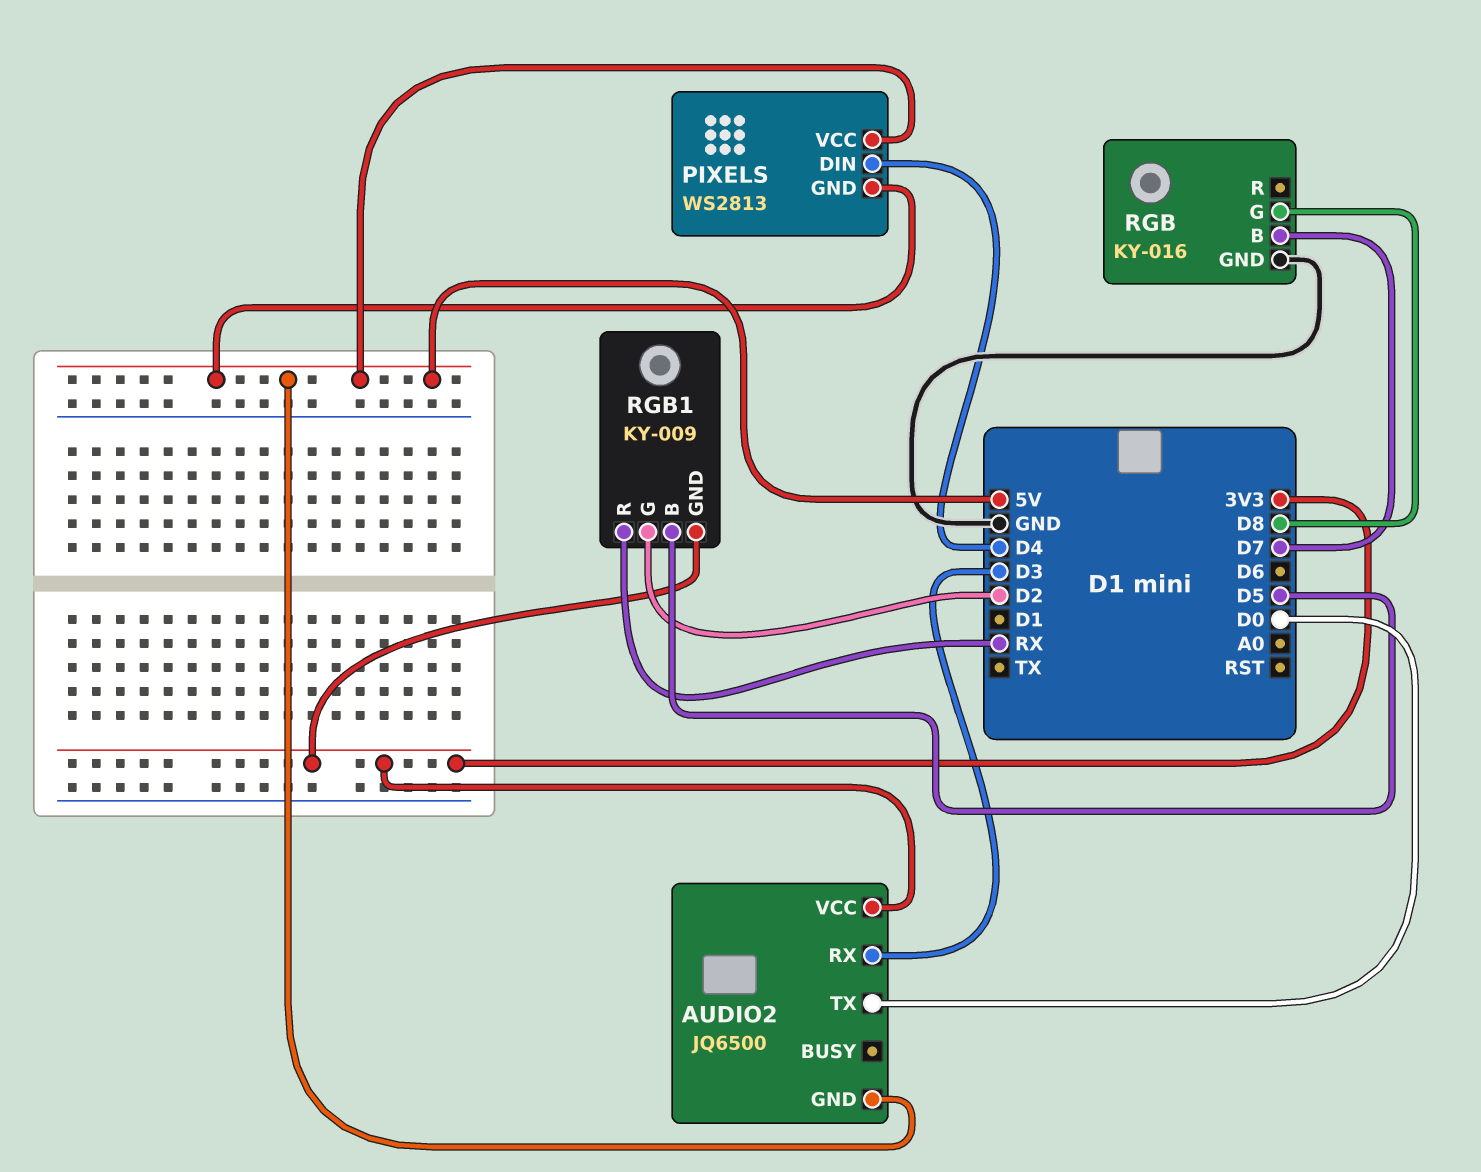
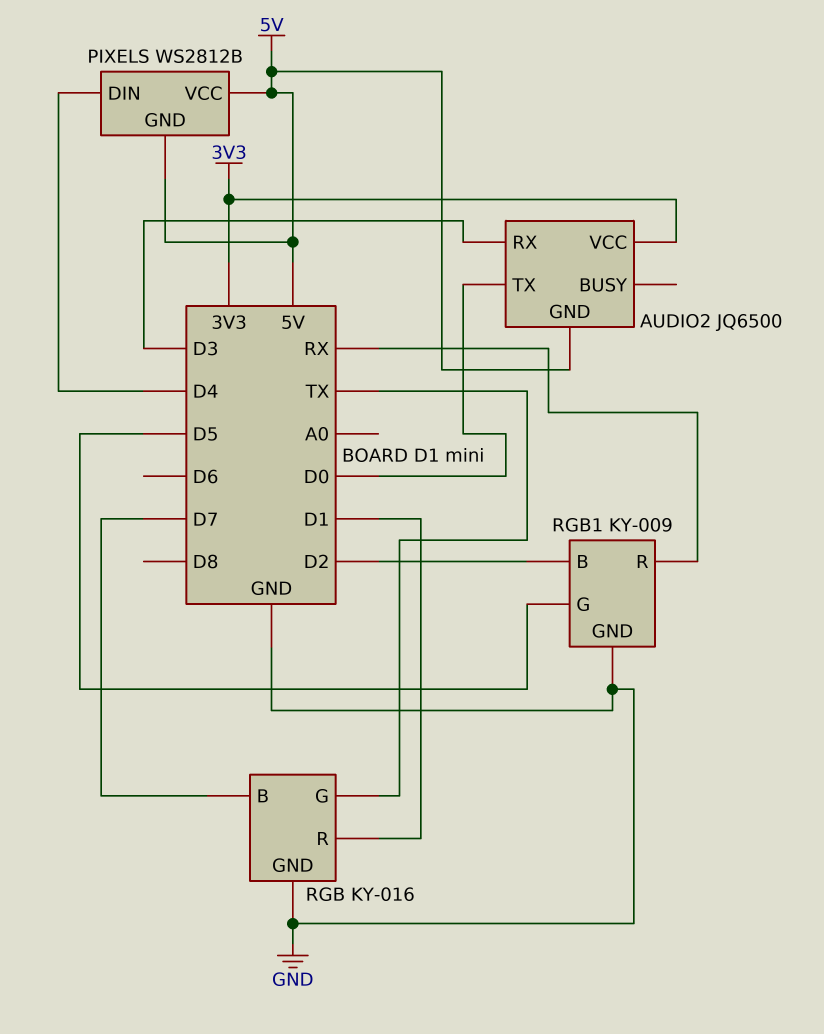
PIXELS: WS2813 -> WS2812B
RGB pin G: D8 -> TX
RGB pin R: none -> D1
RGB1 pin B: D5 -> D2
RGB1 pin G: D2 -> D5
RGB1 pin GND: 3V3 -> GND

